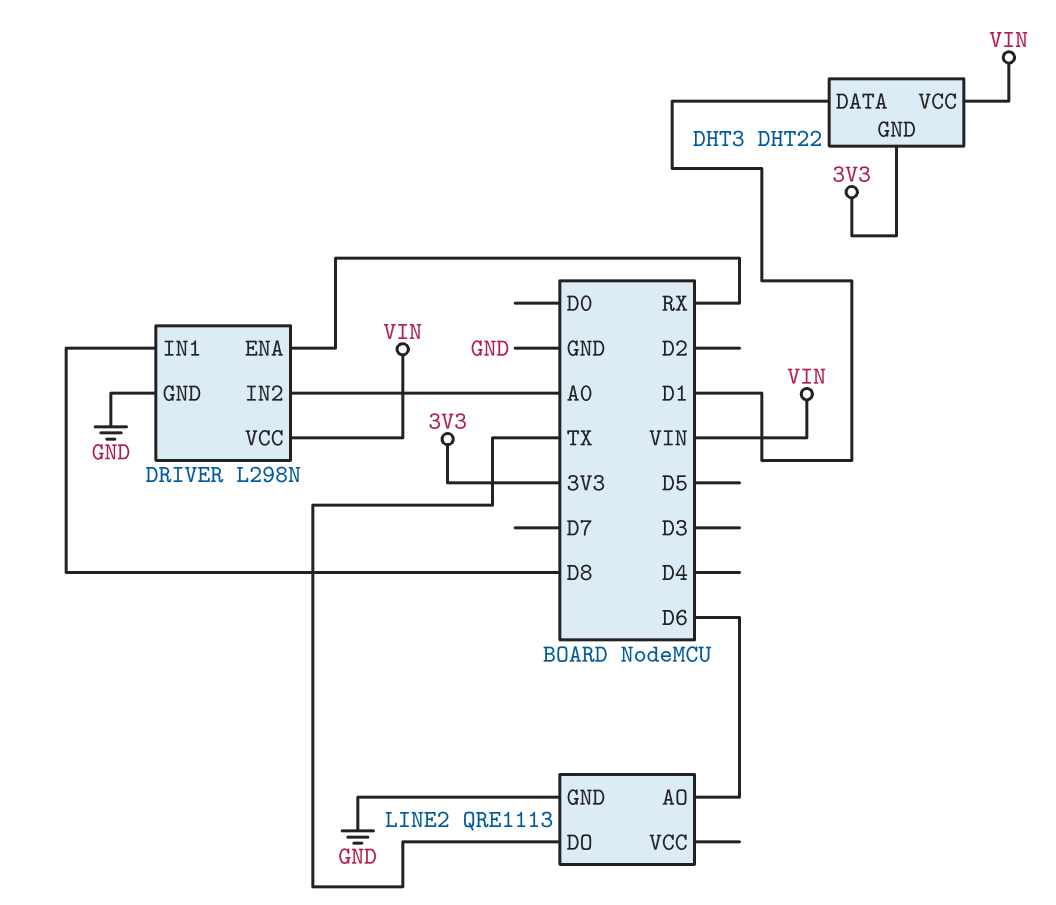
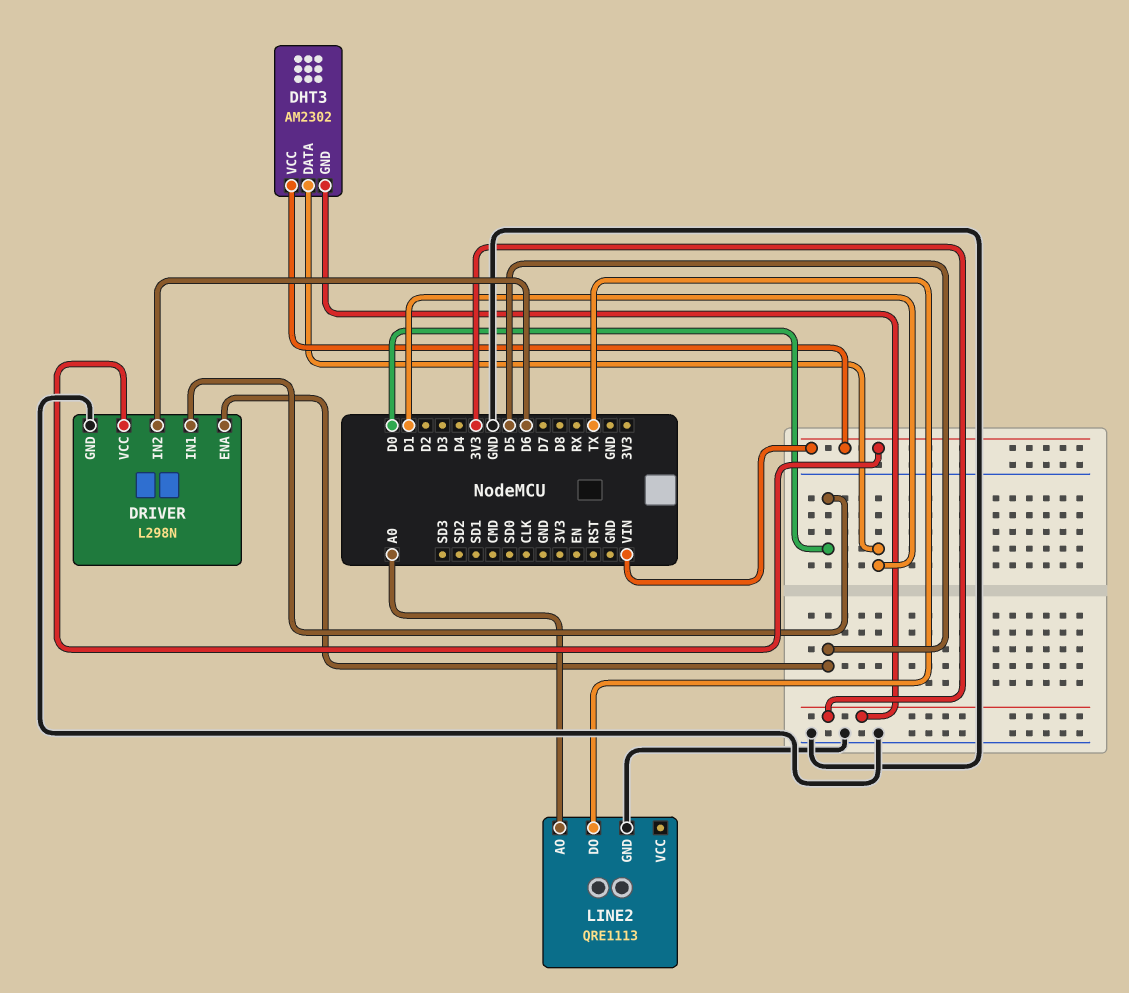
DHT3: DHT22 -> AM2302
DRIVER pin ENA: RX -> D5
DRIVER pin IN1: D8 -> D0
DRIVER pin IN2: A0 -> D6
LINE2 pin AO: D6 -> A0

